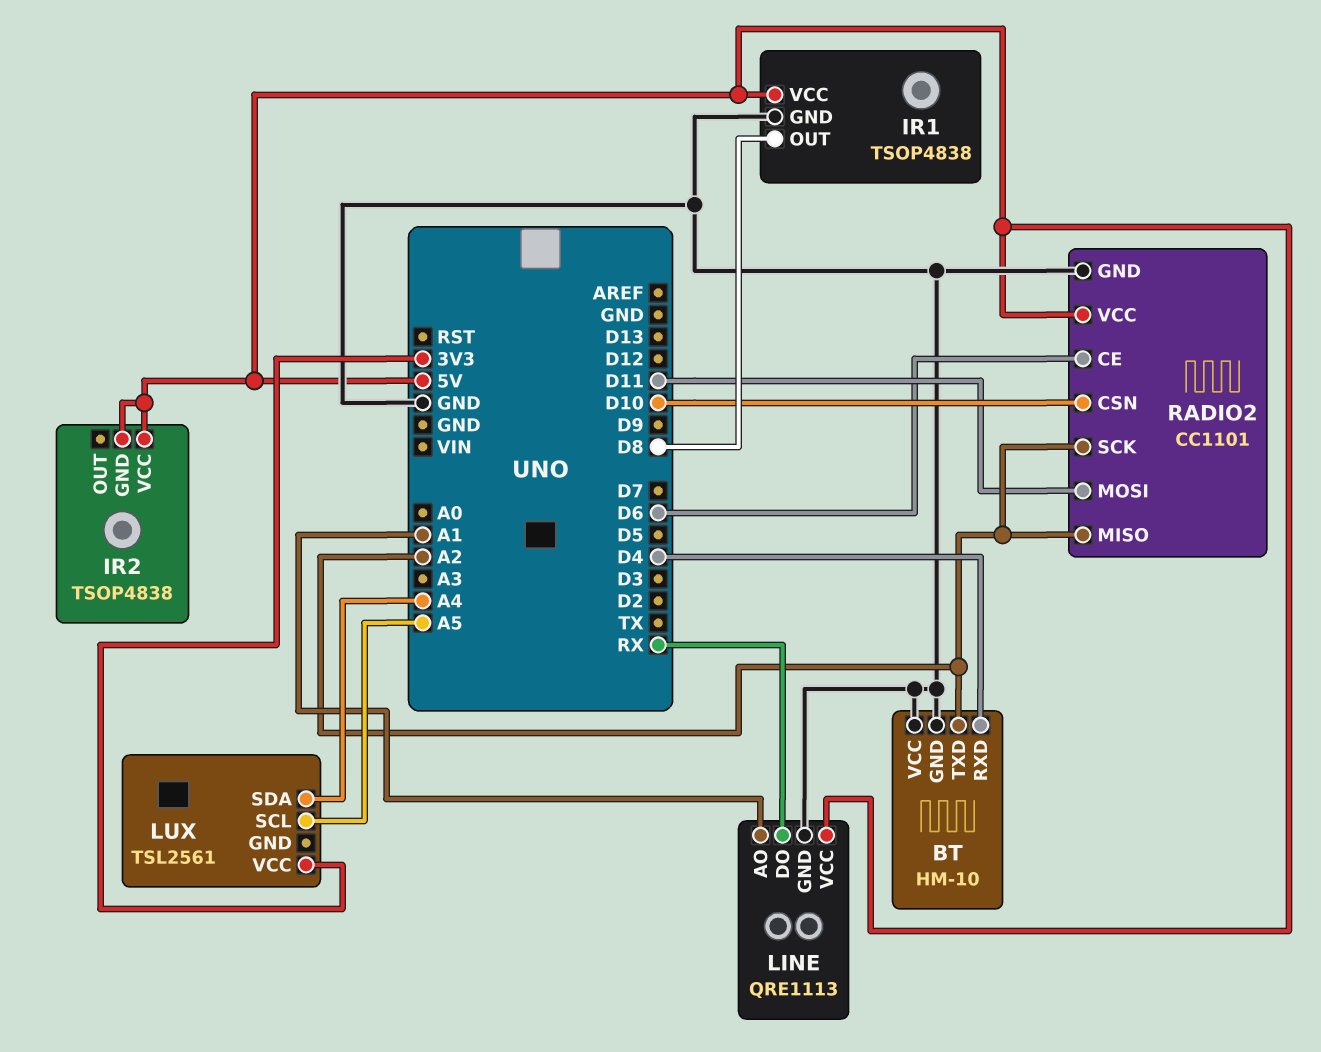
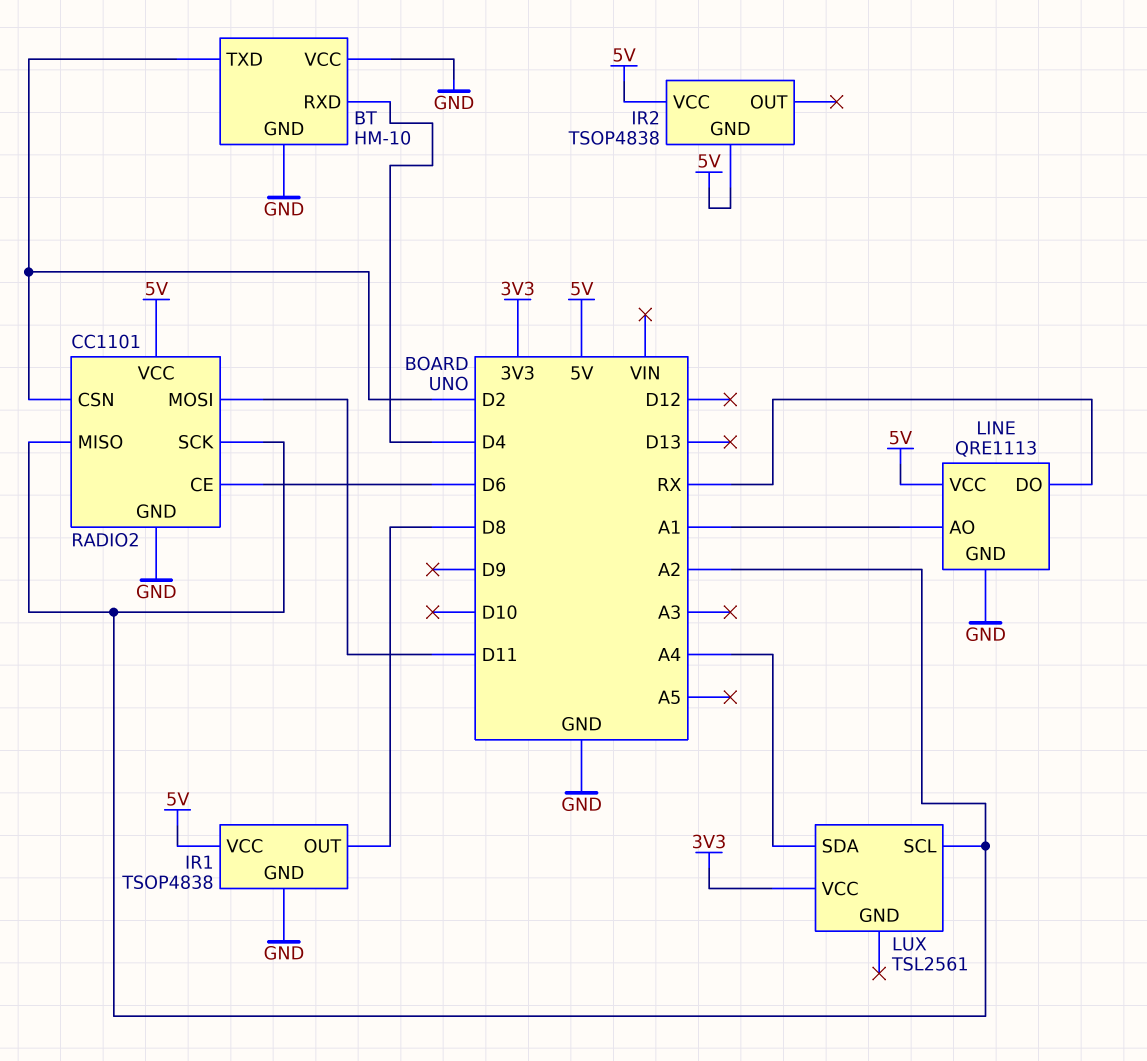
BT pin TXD: A2 -> D2
LUX pin SCL: A5 -> A2
RADIO2 pin CSN: D10 -> D2

